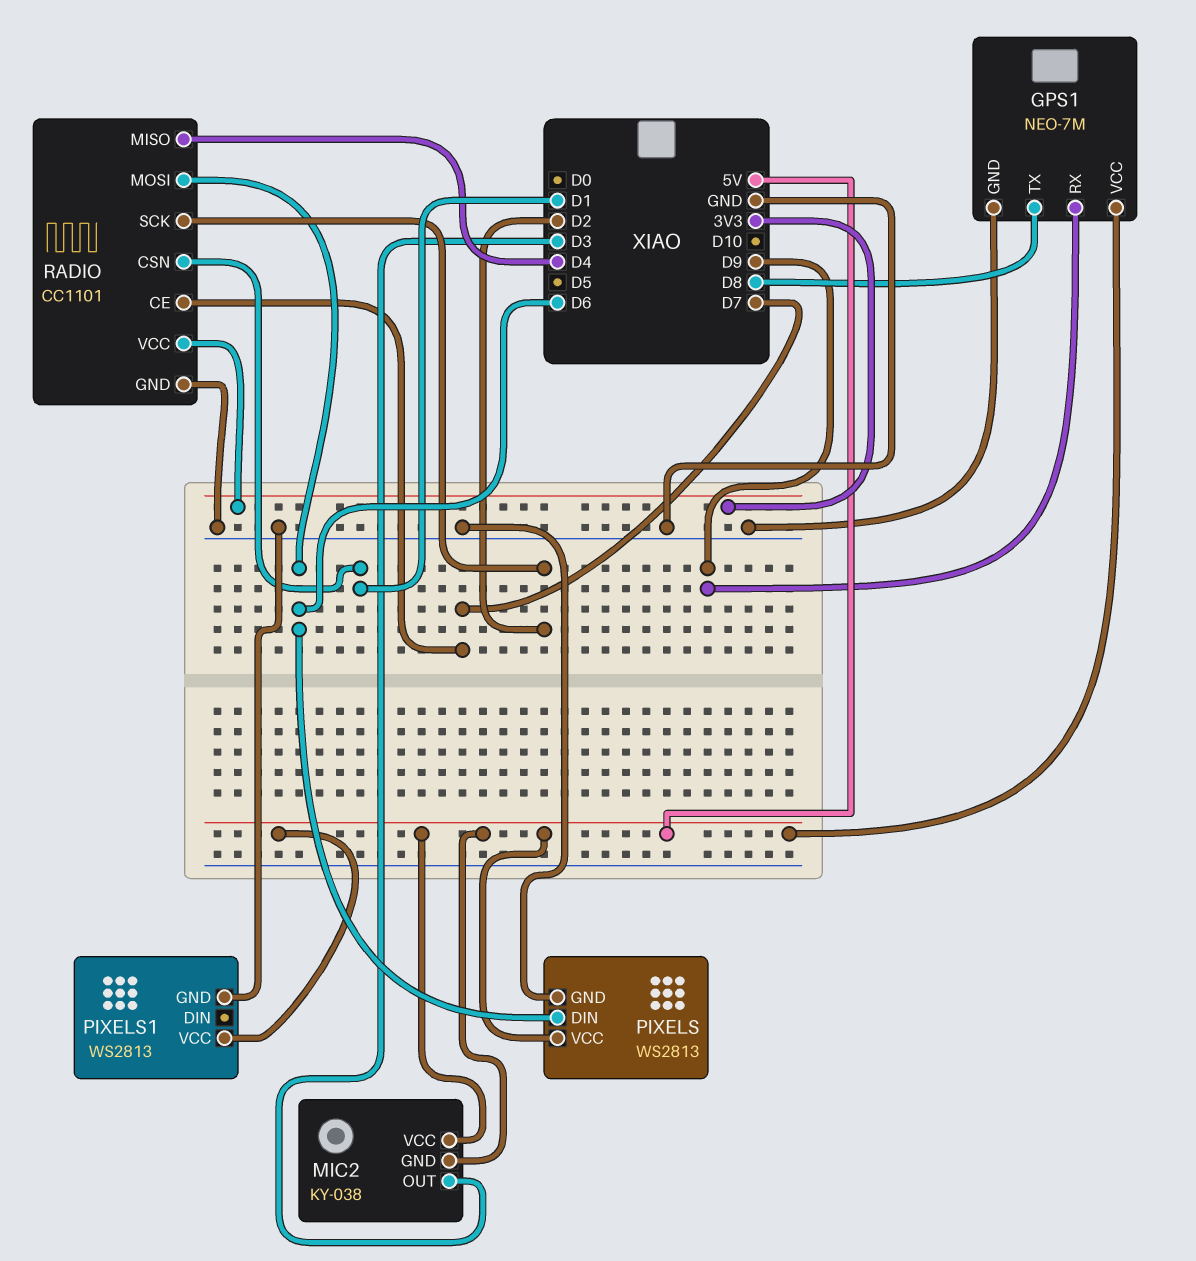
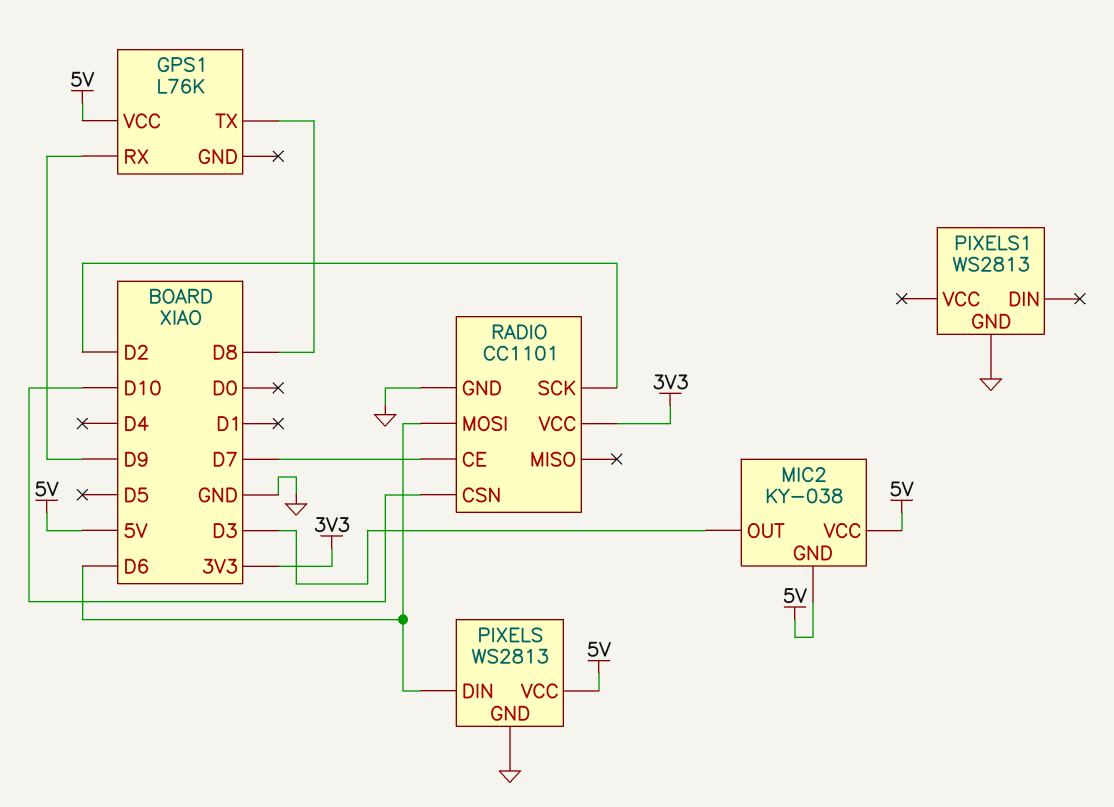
GPS1: NEO-7M -> L76K
GPS1 pin GND: GND -> none
PIXELS1 pin VCC: 5V -> none
RADIO pin CSN: D1 -> D10
RADIO pin MISO: D4 -> none

